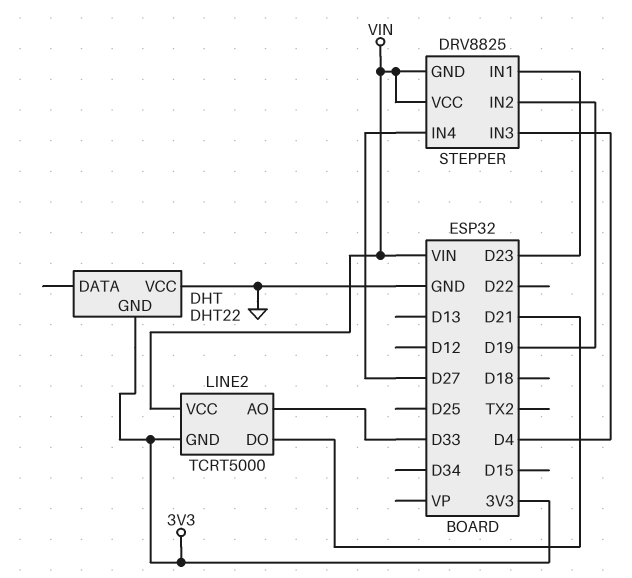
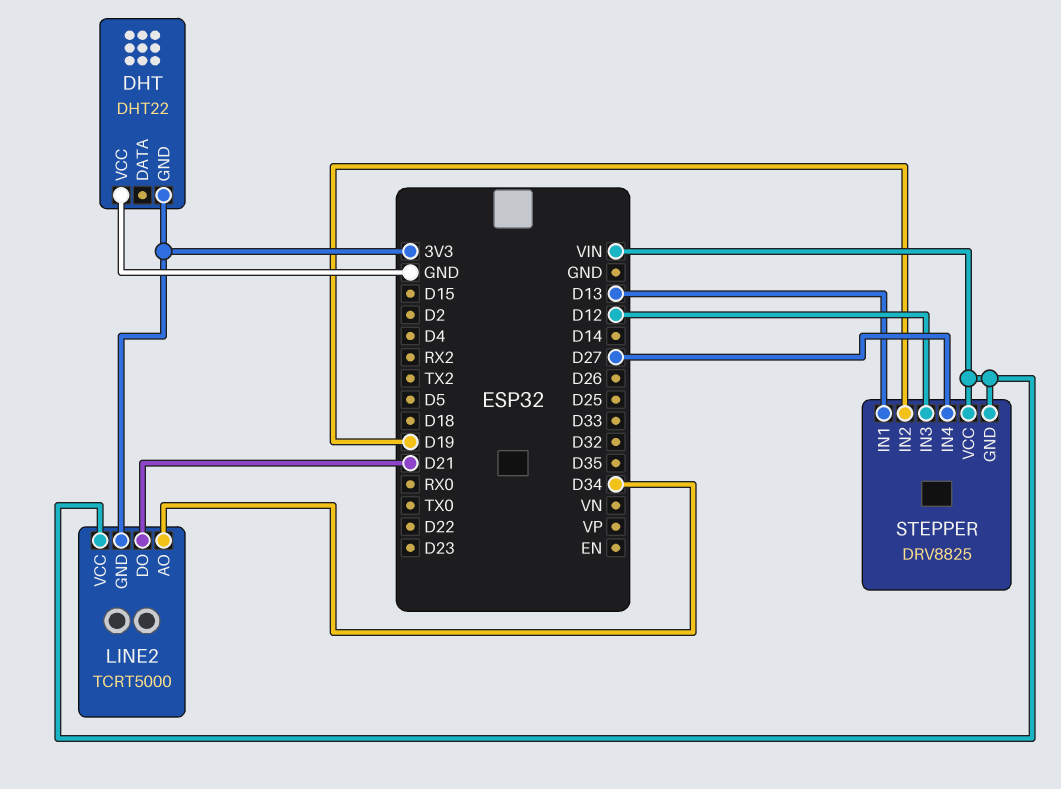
LINE2 pin AO: D33 -> D34
STEPPER pin IN1: D23 -> D13
STEPPER pin IN3: D4 -> D12

